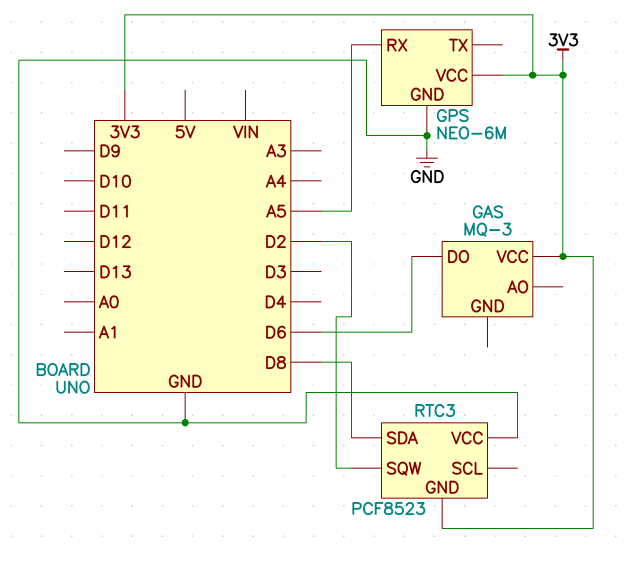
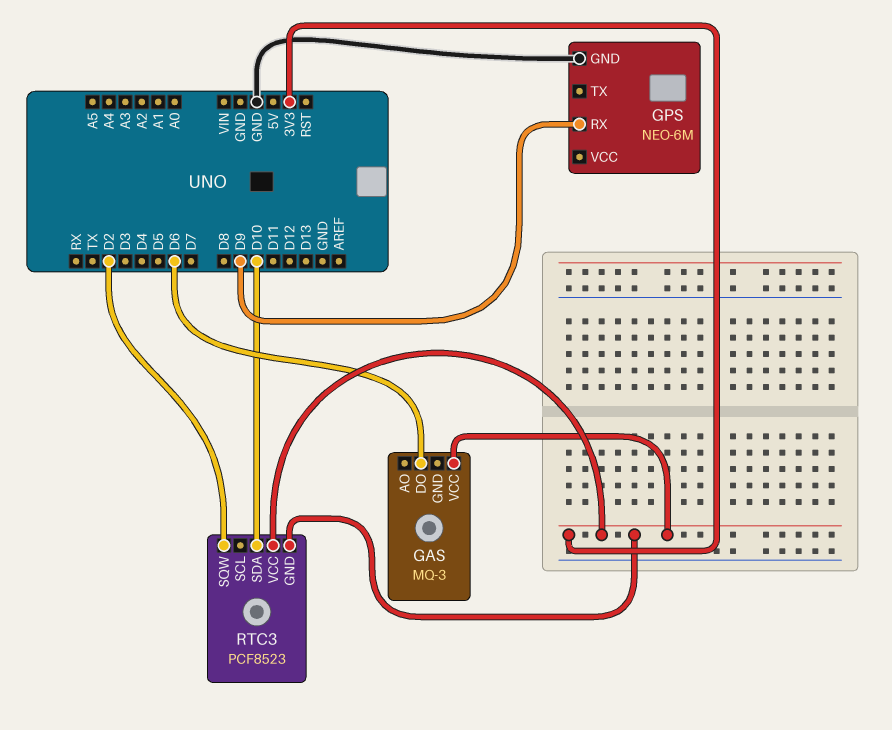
GPS pin RX: A5 -> D9
GPS pin VCC: 3V3 -> none
RTC3 pin SDA: D8 -> D10
RTC3 pin VCC: GND -> 3V3

